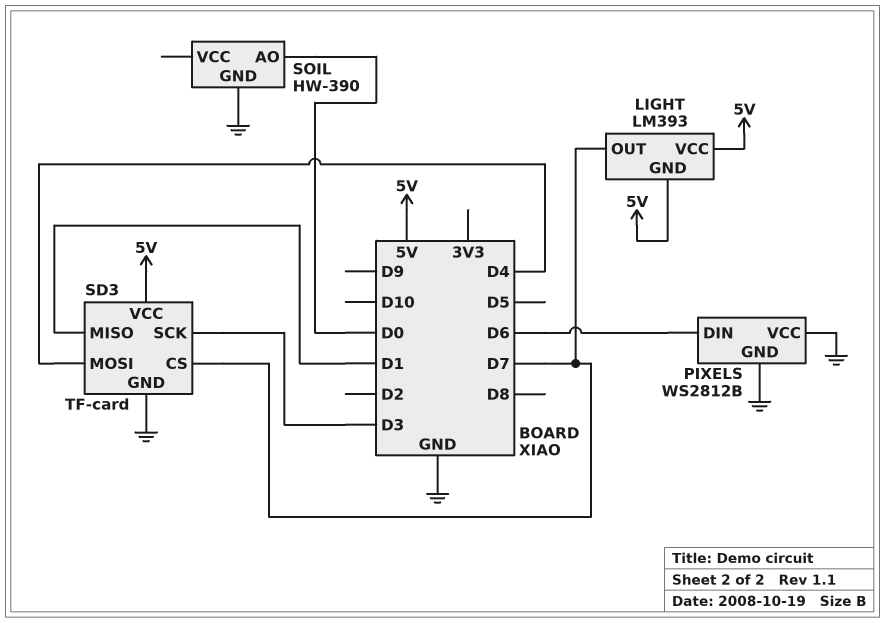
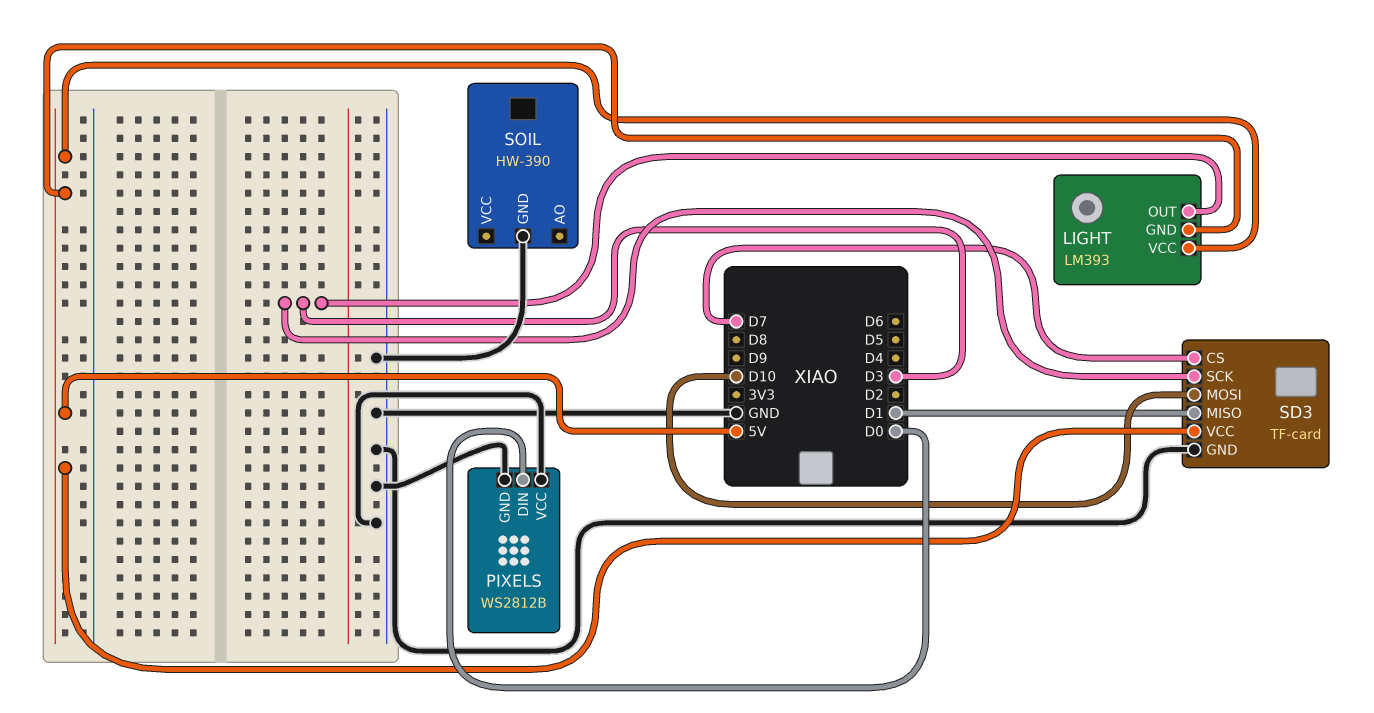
LIGHT pin OUT: D7 -> D3
PIXELS pin DIN: D6 -> D0
SD3 pin MOSI: D4 -> D10
SOIL pin AO: D0 -> none

